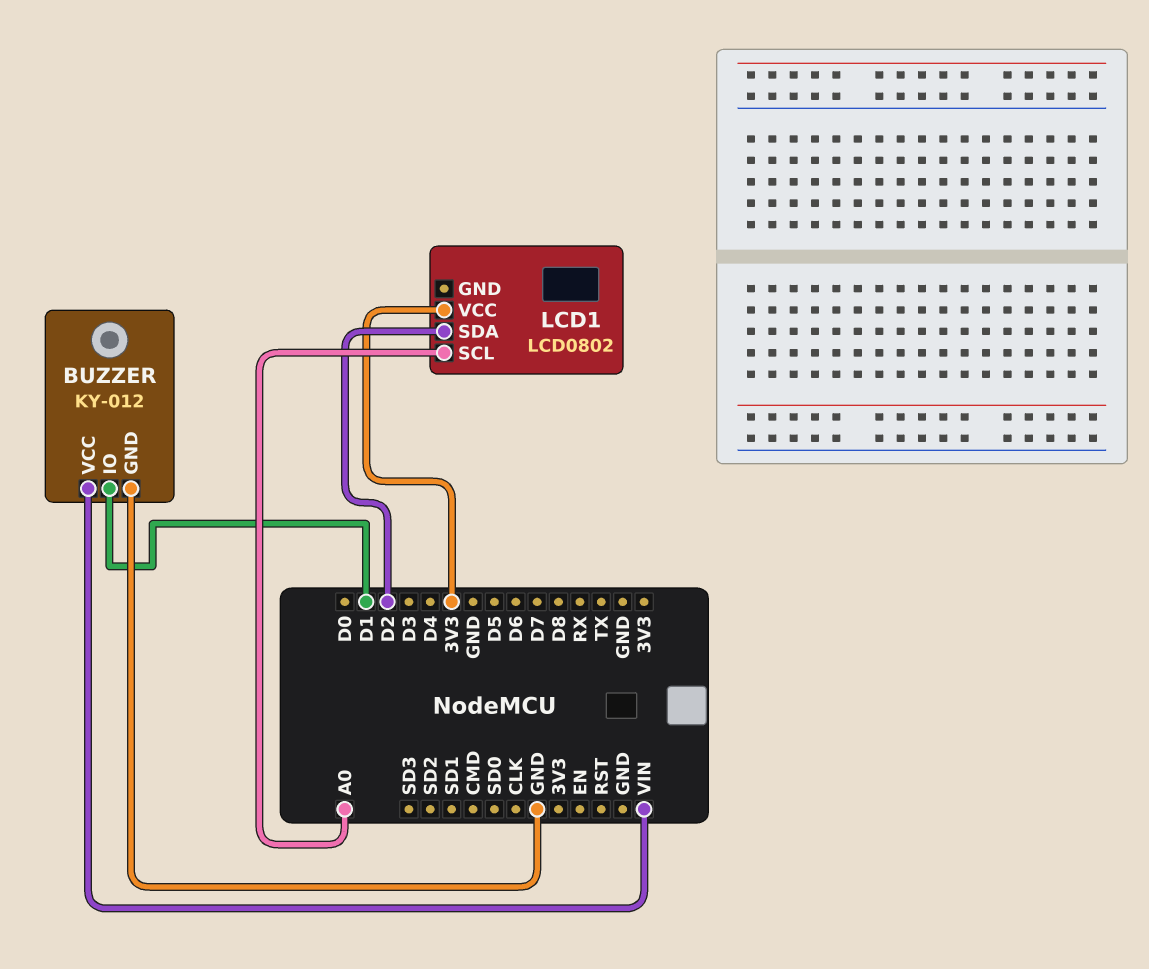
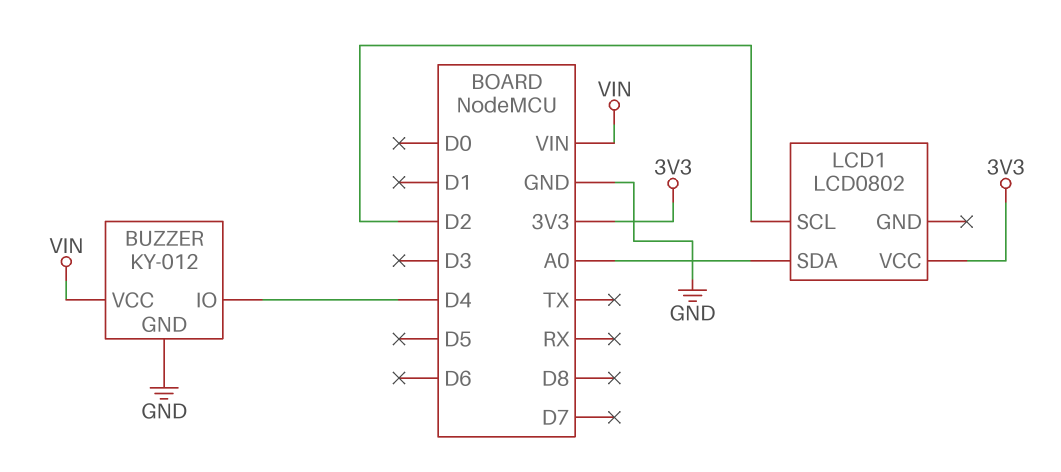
BUZZER pin IO: D1 -> D4
LCD1 pin SCL: A0 -> D2
LCD1 pin SDA: D2 -> A0

